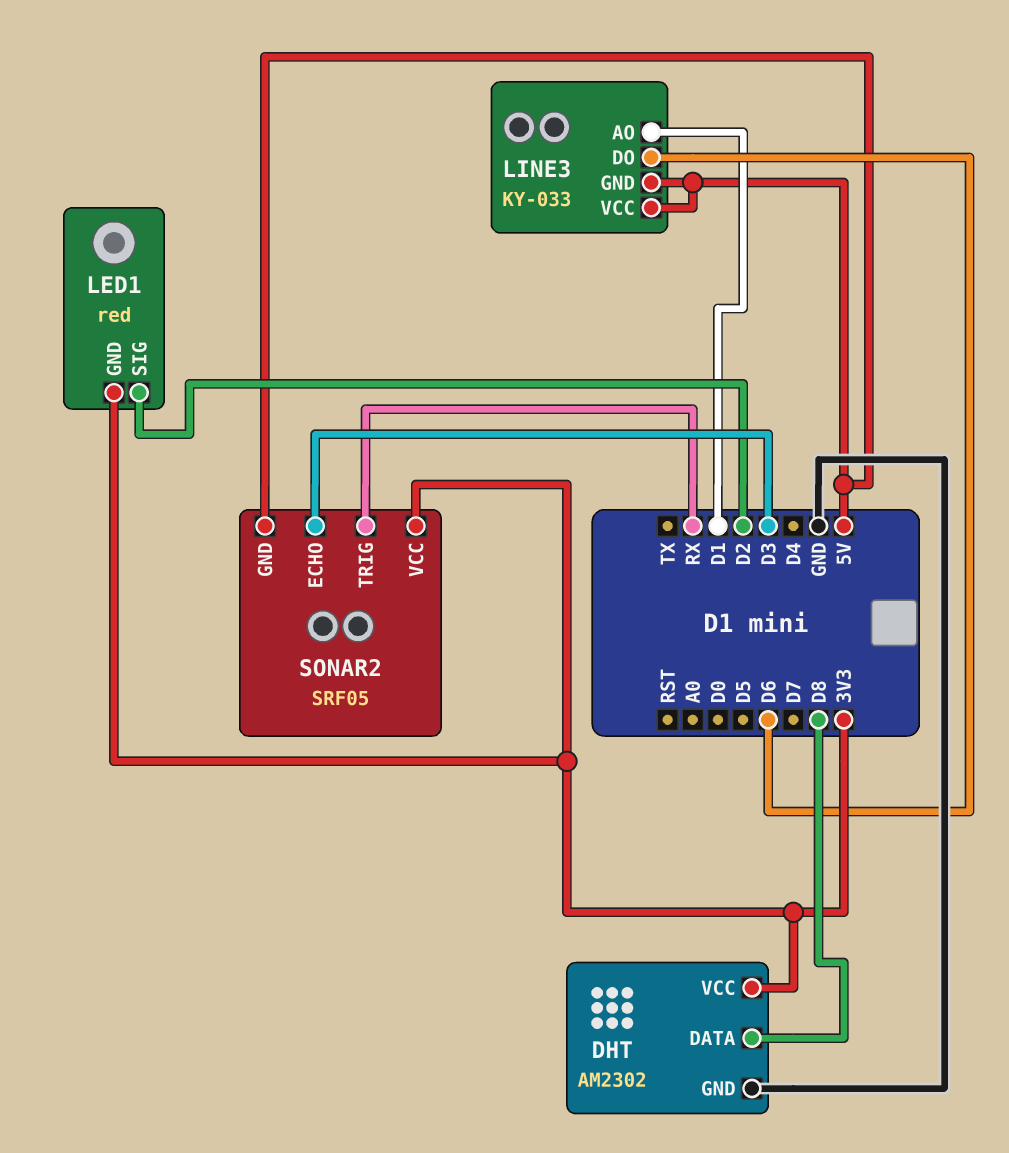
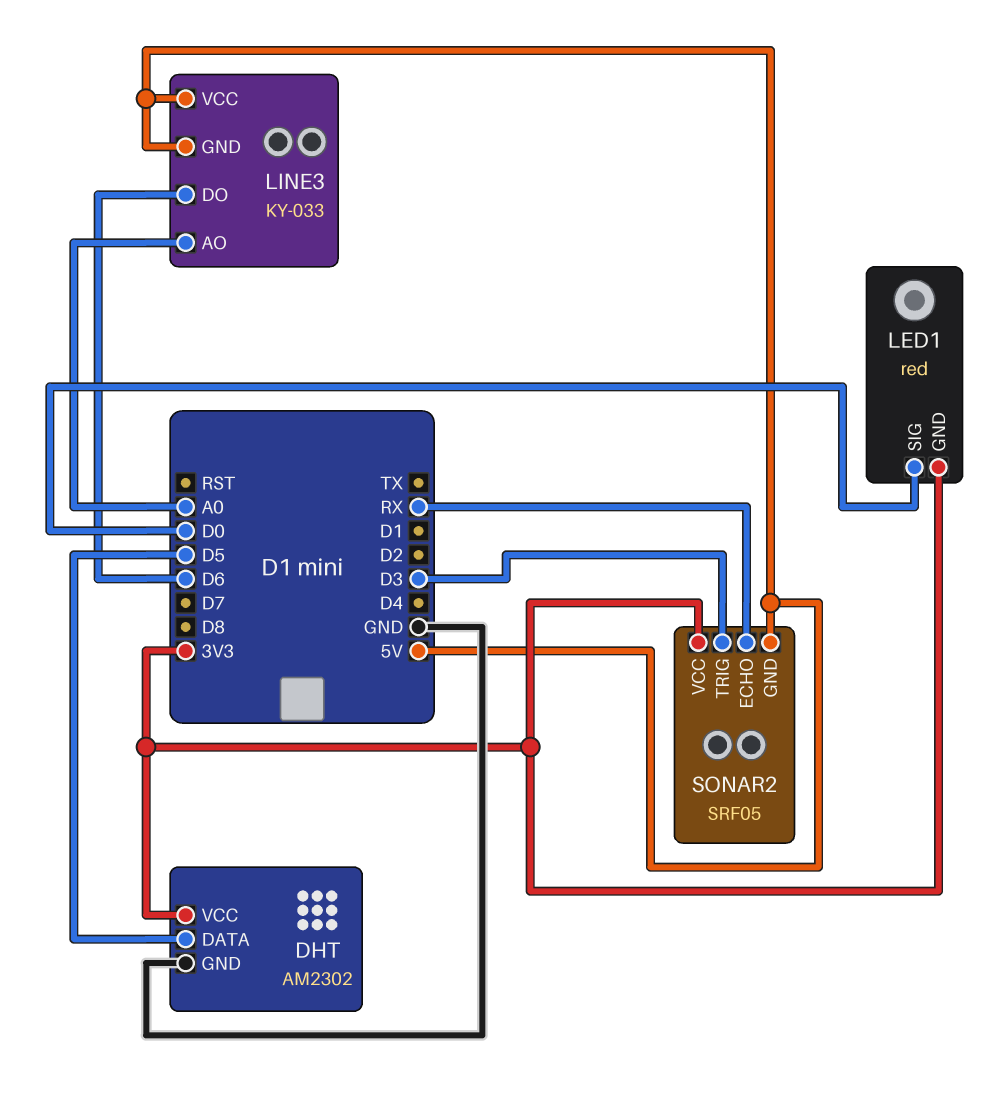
DHT pin DATA: D8 -> D5
LED1 pin SIG: D2 -> D0
LINE3 pin AO: D1 -> A0
SONAR2 pin ECHO: D3 -> RX
SONAR2 pin TRIG: RX -> D3

